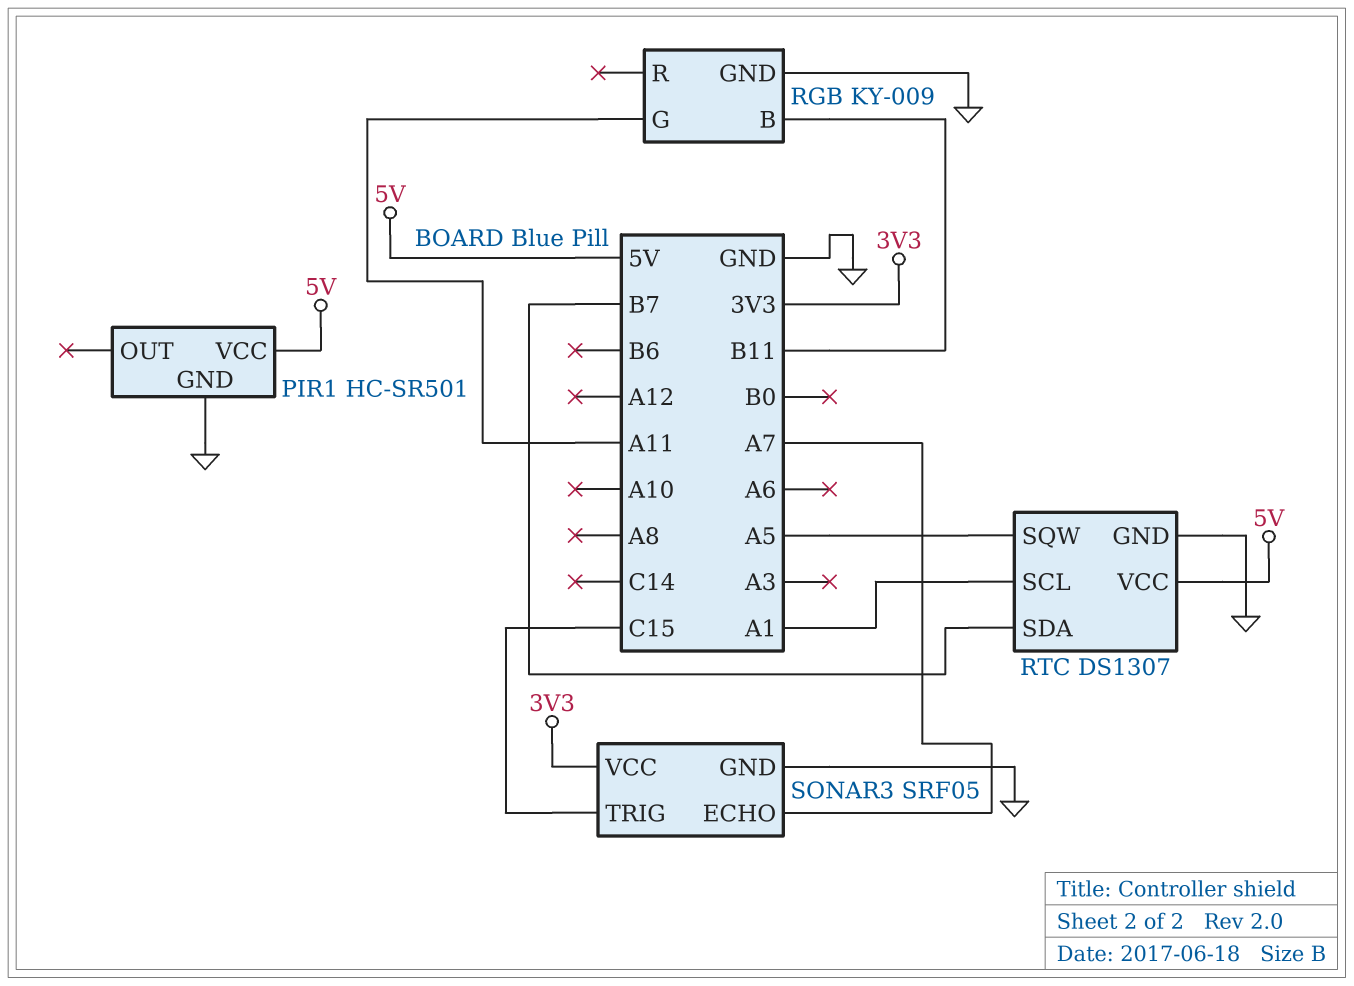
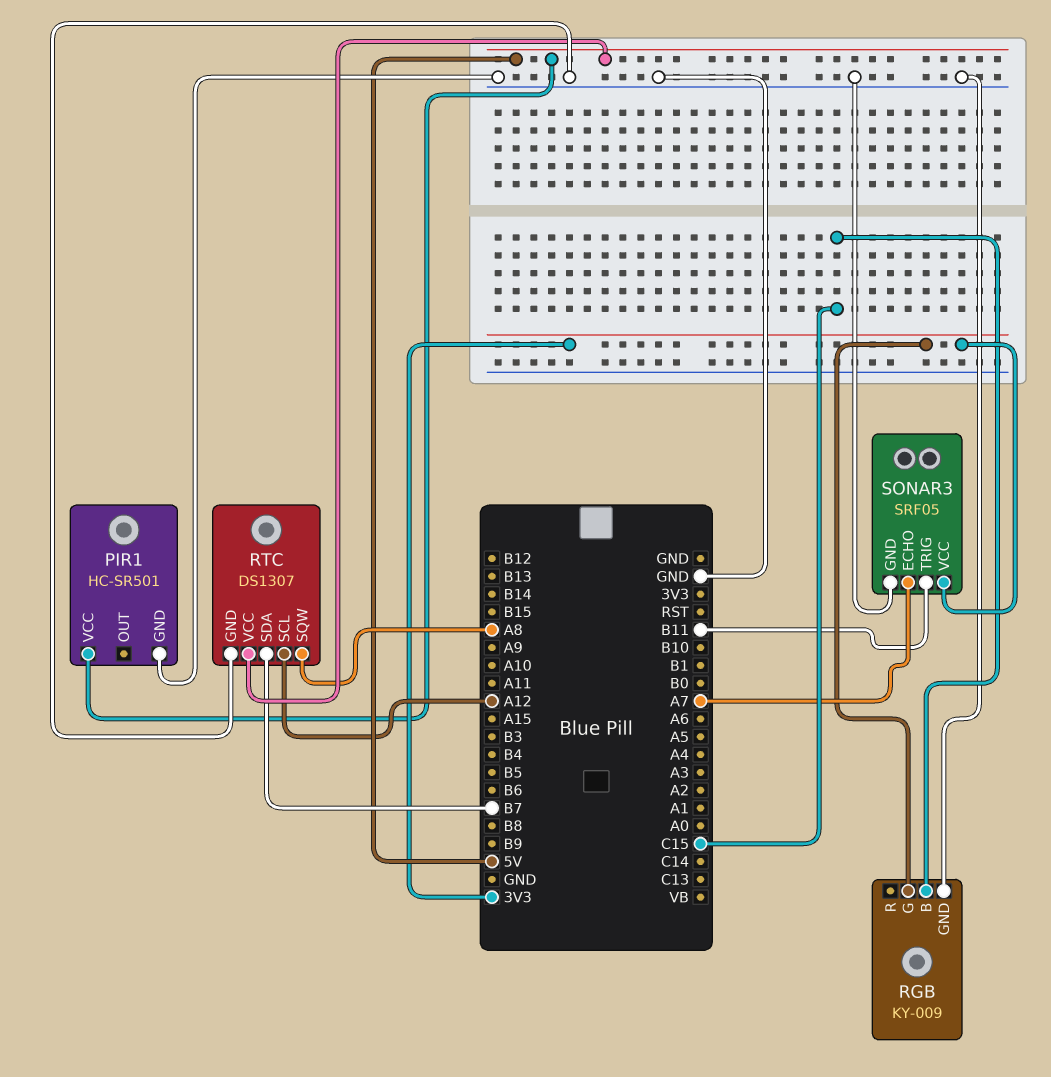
RGB pin B: B11 -> C15
RGB pin G: A11 -> 3V3
RTC pin SCL: A1 -> A12
RTC pin SQW: A5 -> A8
SONAR3 pin TRIG: C15 -> B11

